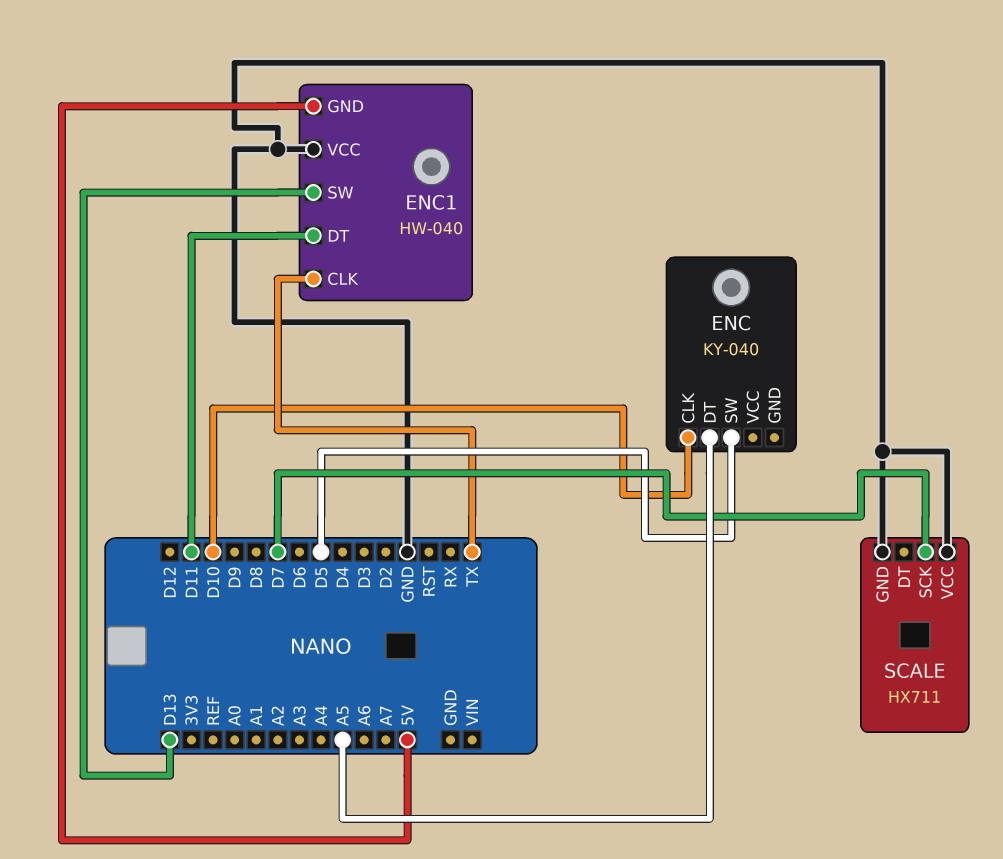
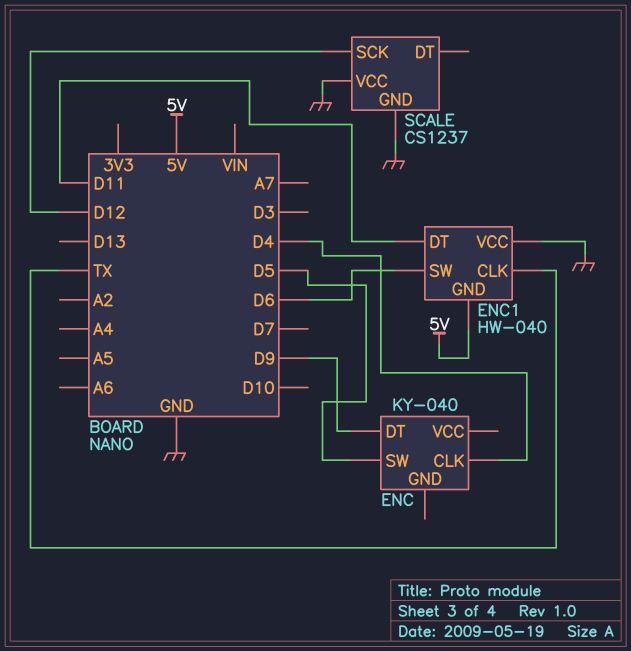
ENC pin CLK: D10 -> D4
ENC pin DT: A5 -> D9
ENC1 pin SW: D13 -> D6
SCALE: HX711 -> CS1237
SCALE pin SCK: D7 -> D12

